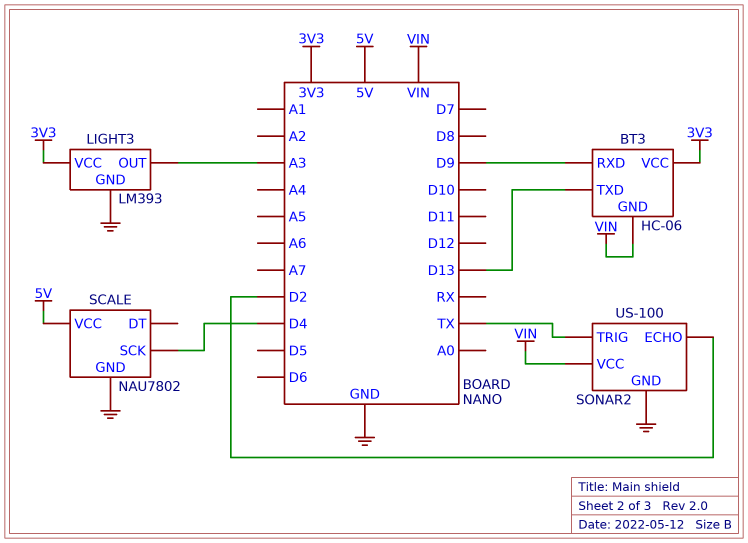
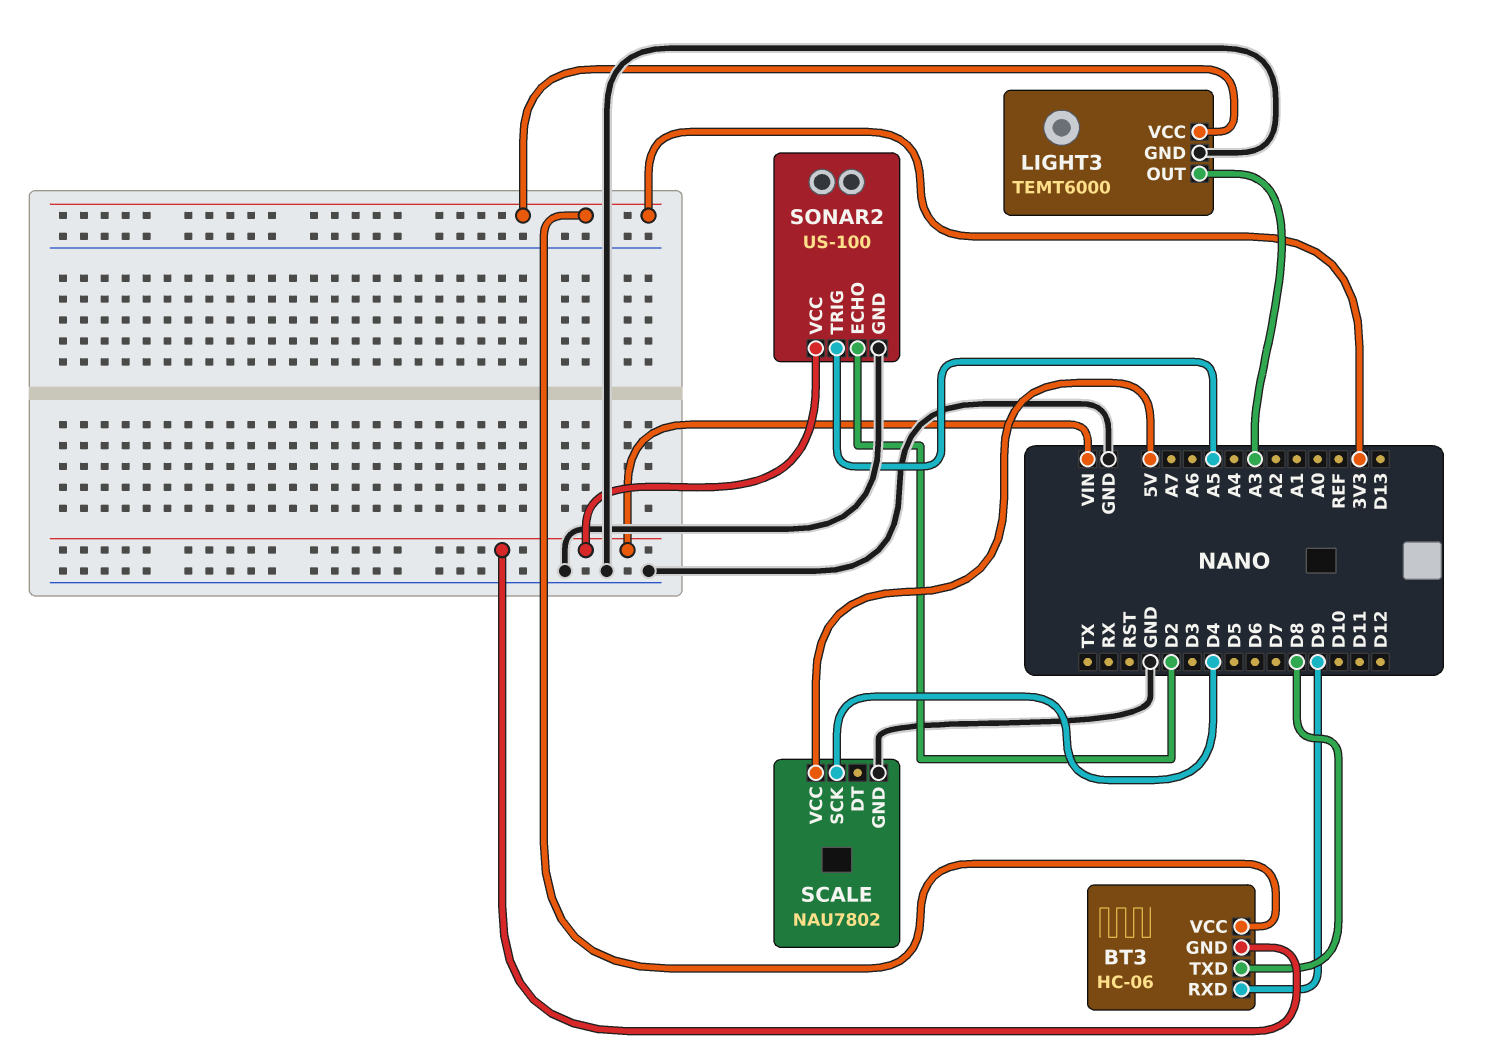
BT3 pin TXD: D13 -> D8
LIGHT3: LM393 -> TEMT6000
SONAR2 pin TRIG: TX -> A5

